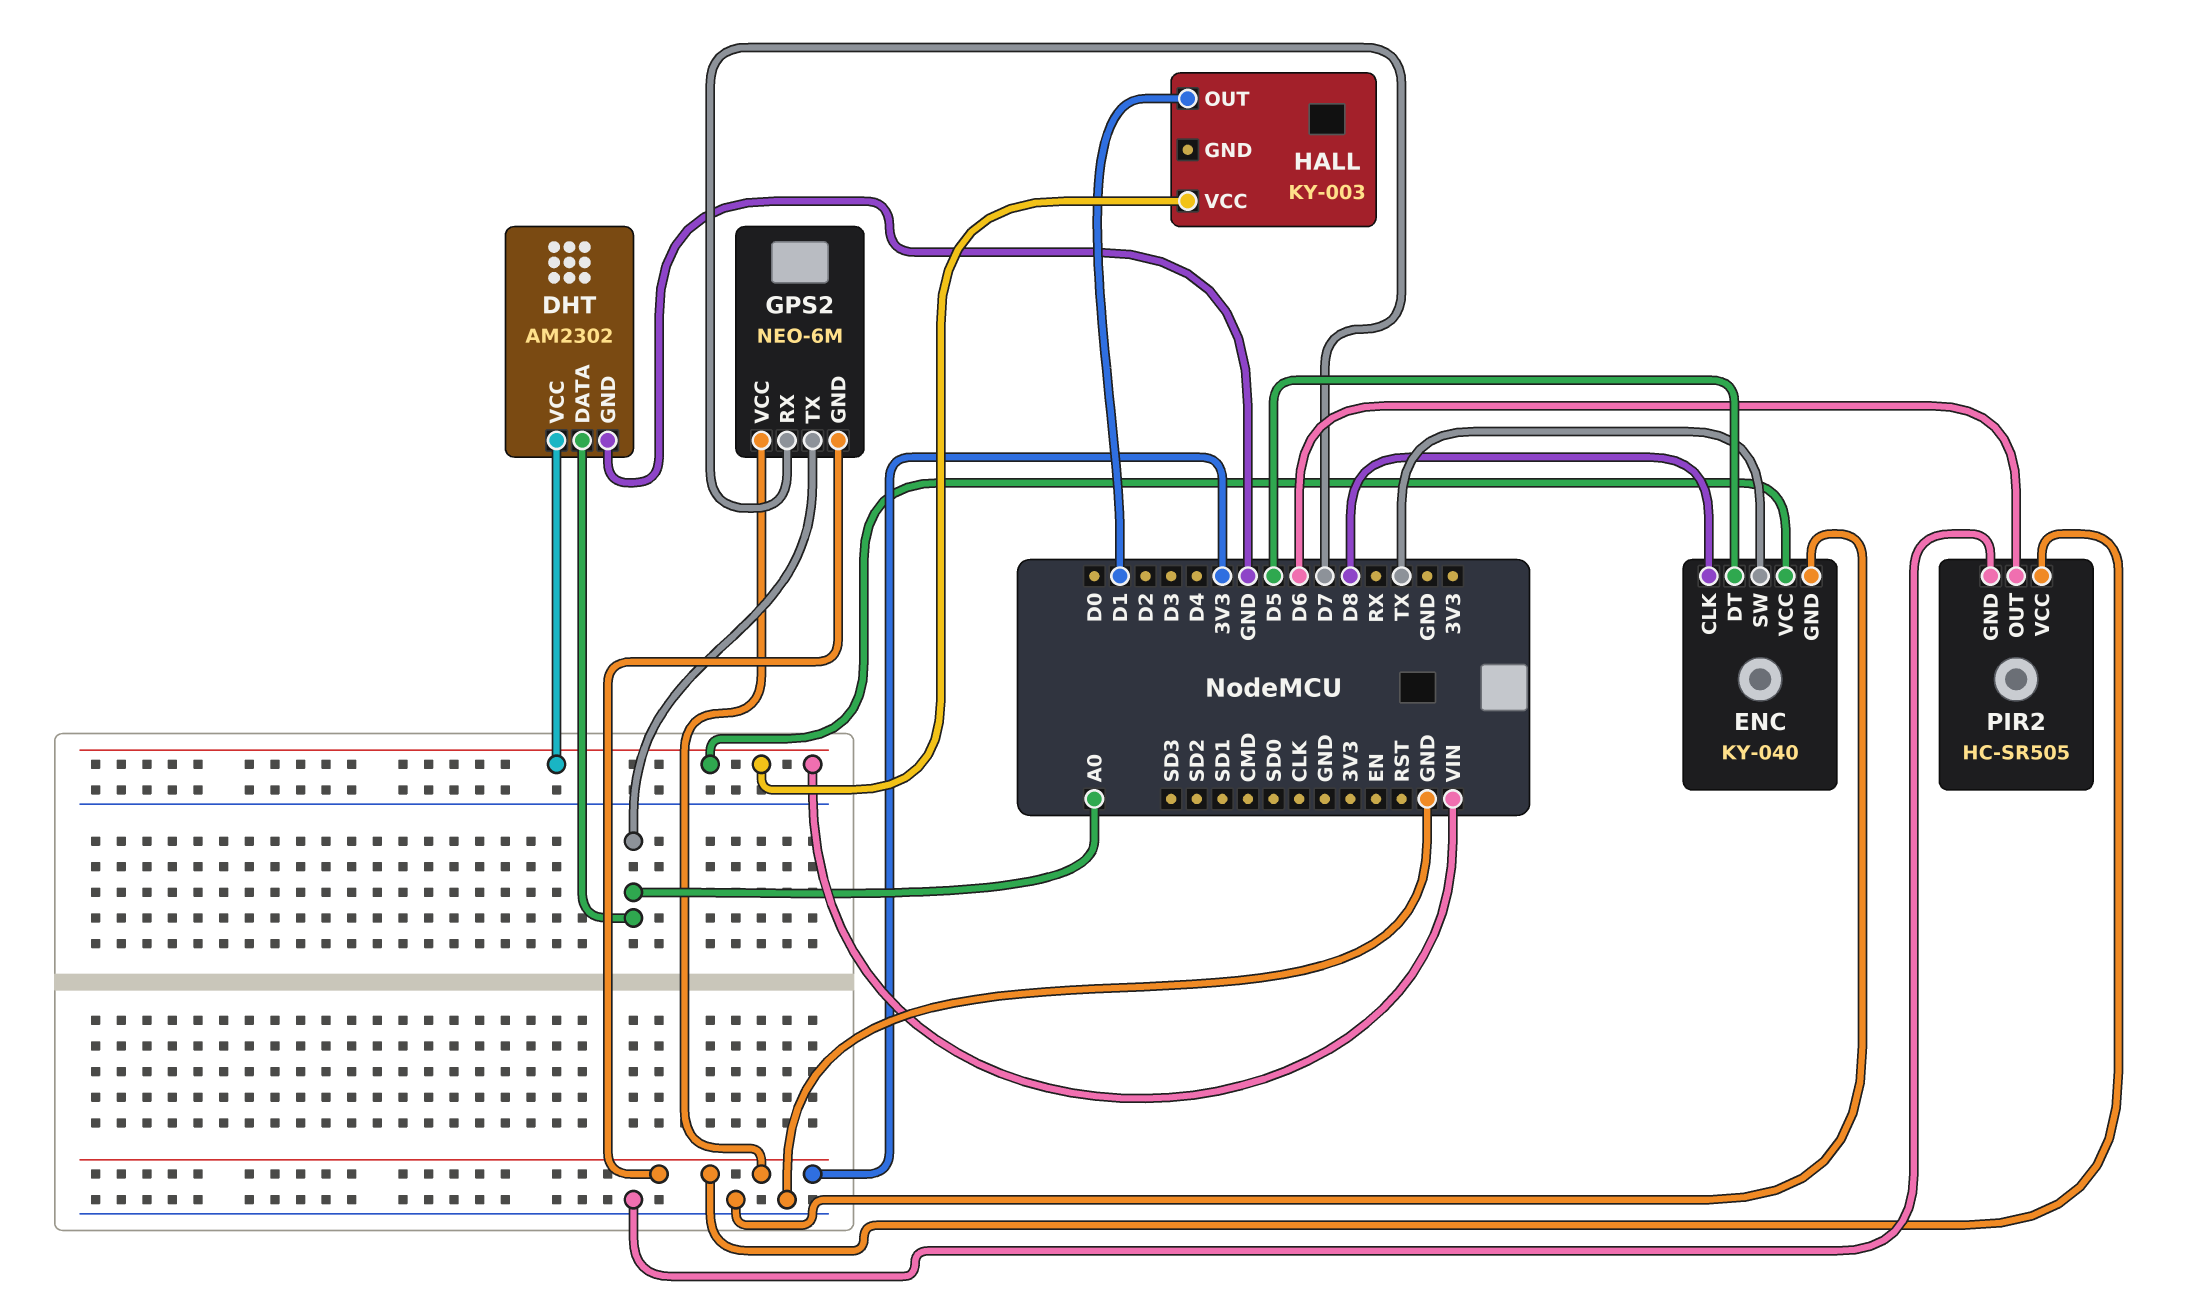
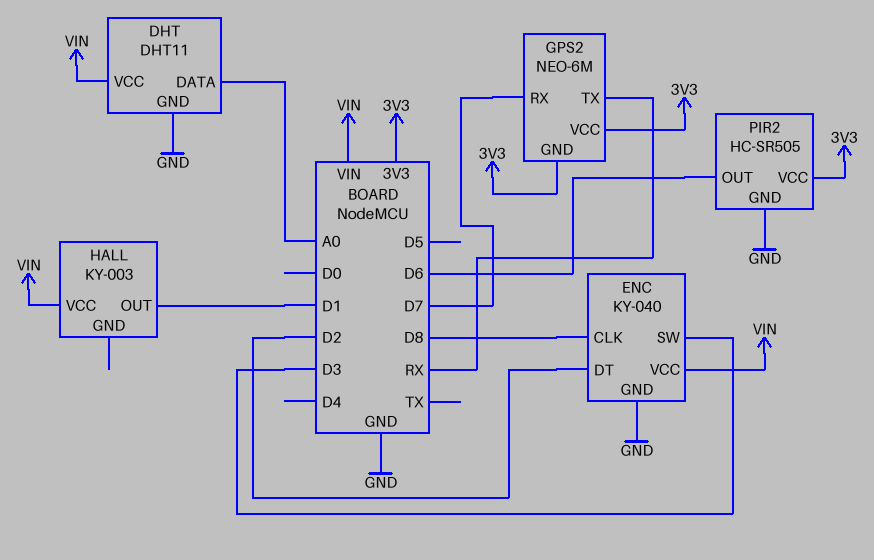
DHT: AM2302 -> DHT11
ENC pin DT: D5 -> D2
ENC pin SW: TX -> D3
GPS2 pin TX: A0 -> RX

